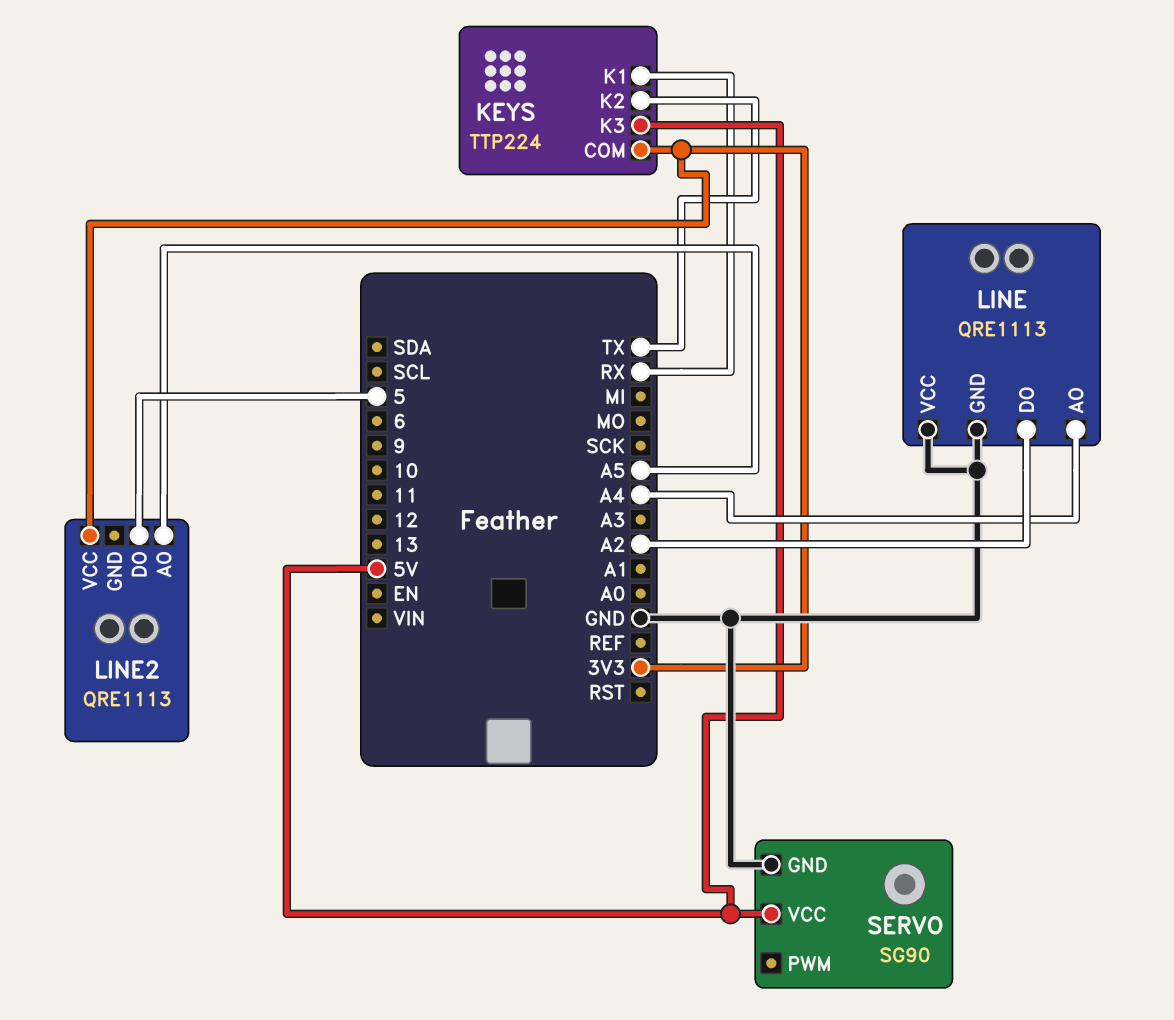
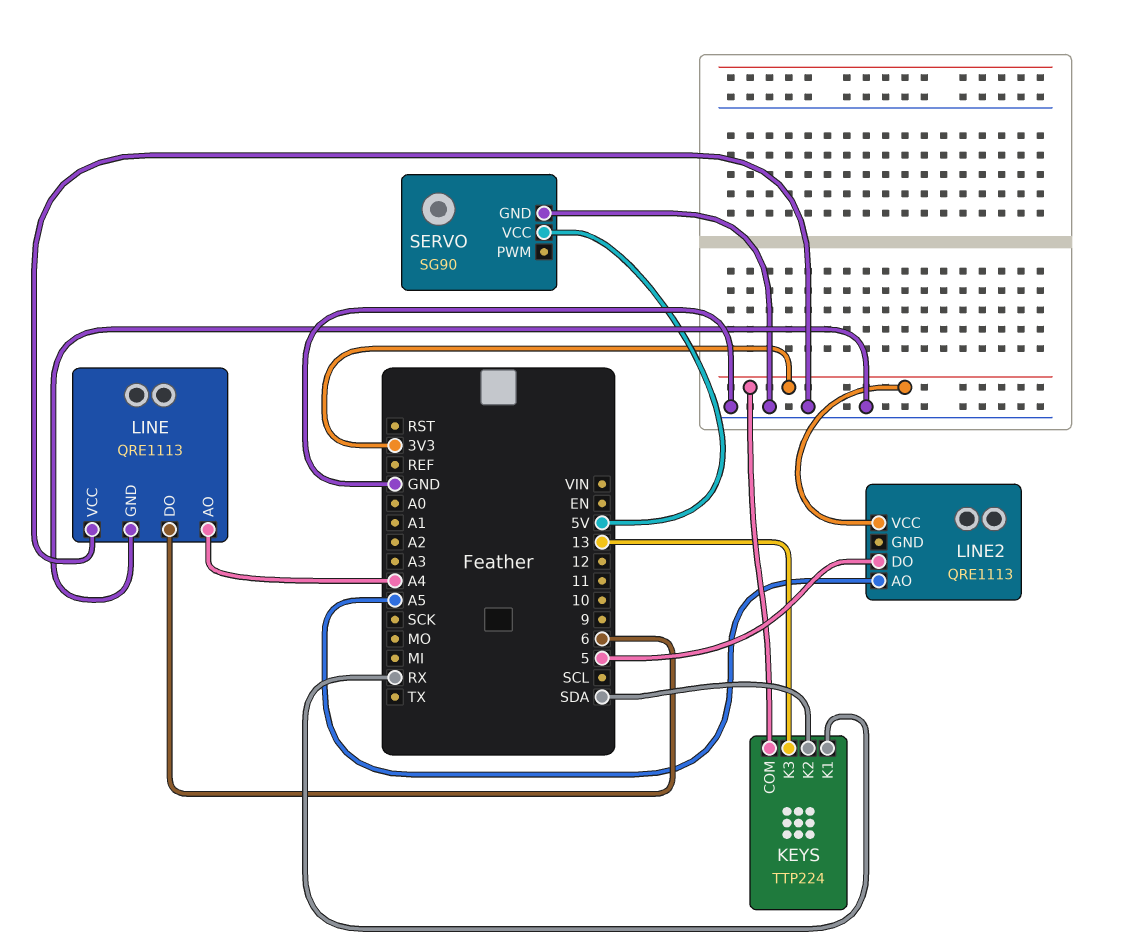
KEYS pin K2: TX -> SDA
KEYS pin K3: 5V -> 13
LINE pin DO: A2 -> 6

